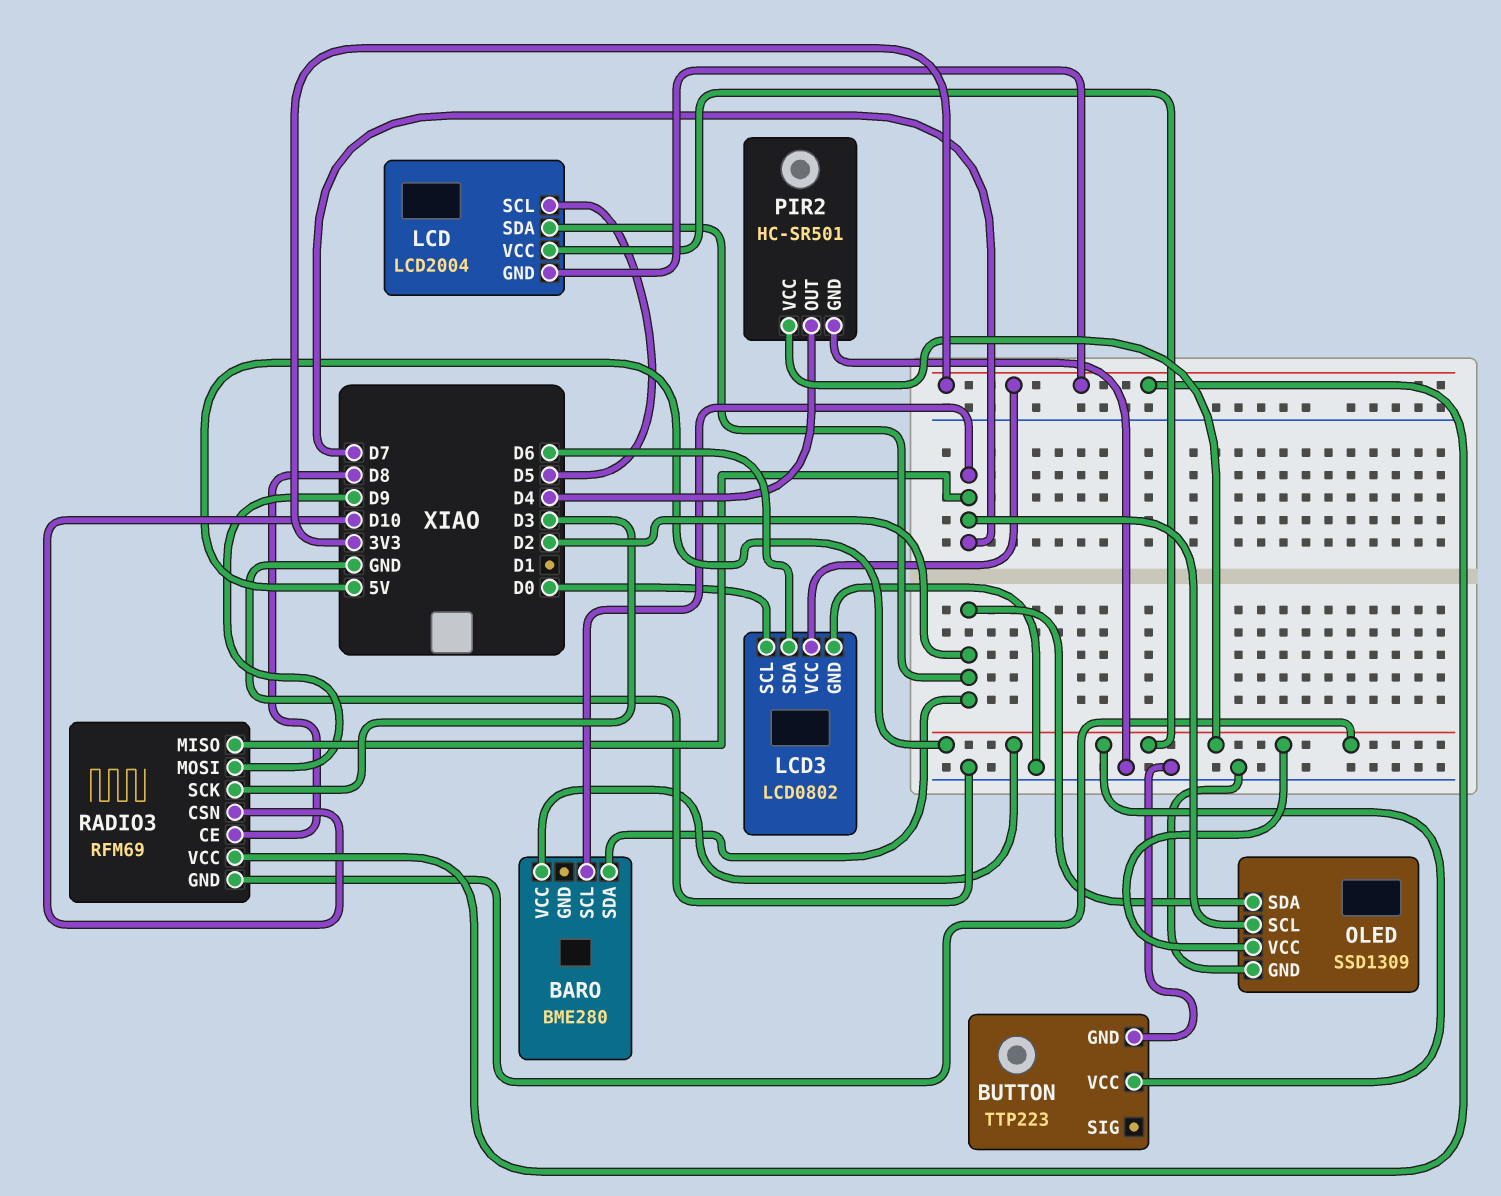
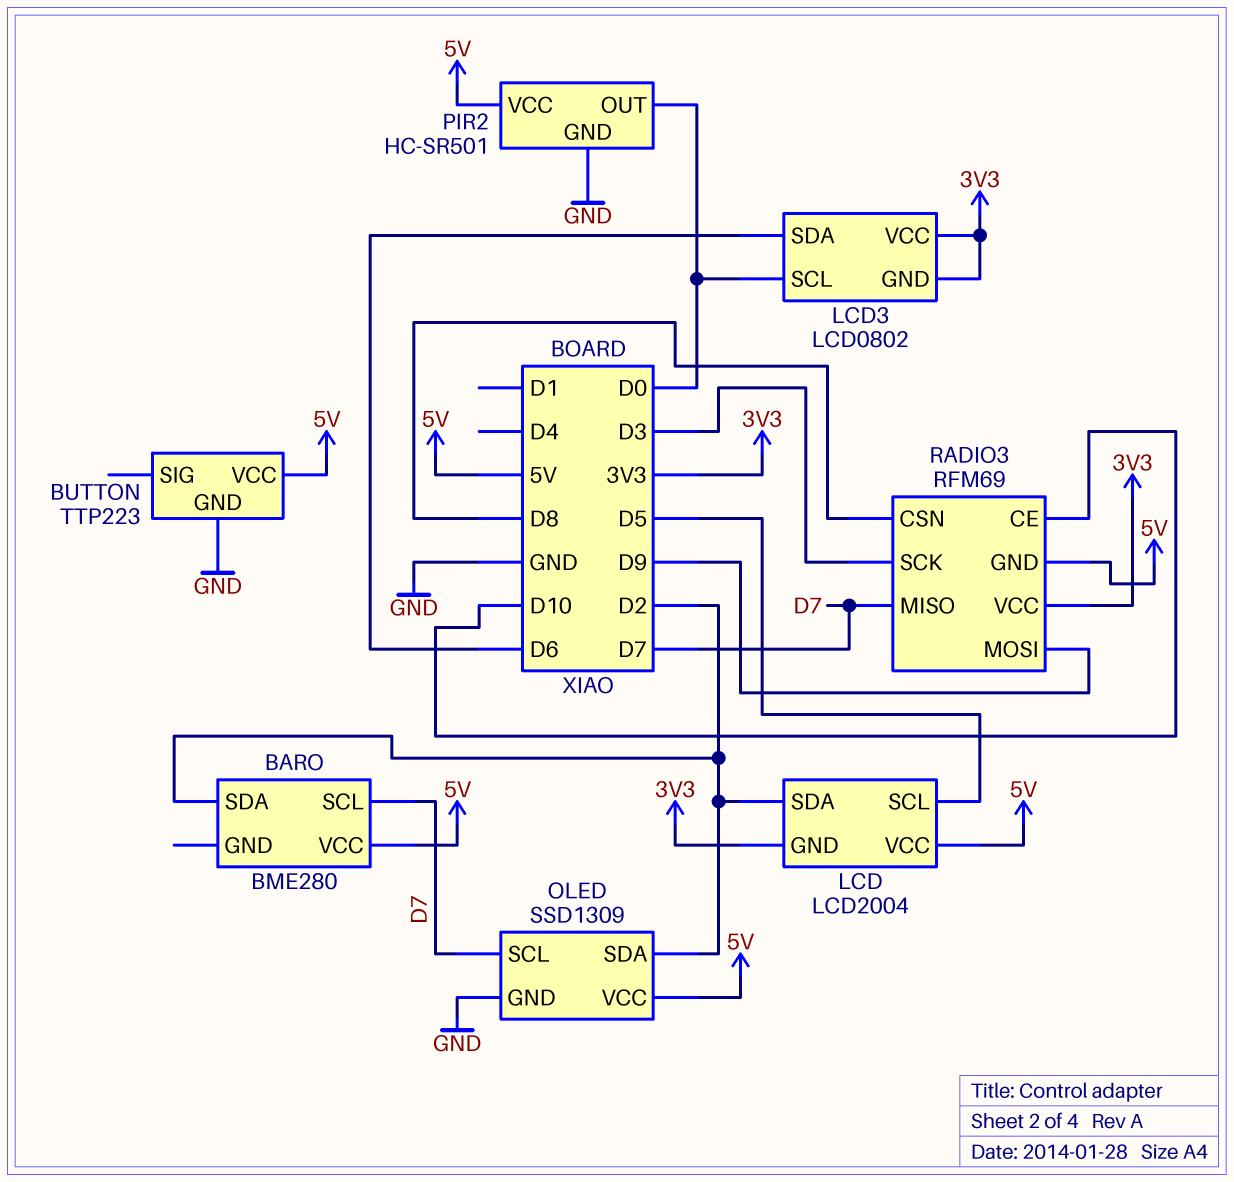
LCD3 pin GND: GND -> 3V3
PIR2 pin OUT: D4 -> D0
RADIO3 pin CE: D8 -> D10
RADIO3 pin CSN: D10 -> D8

